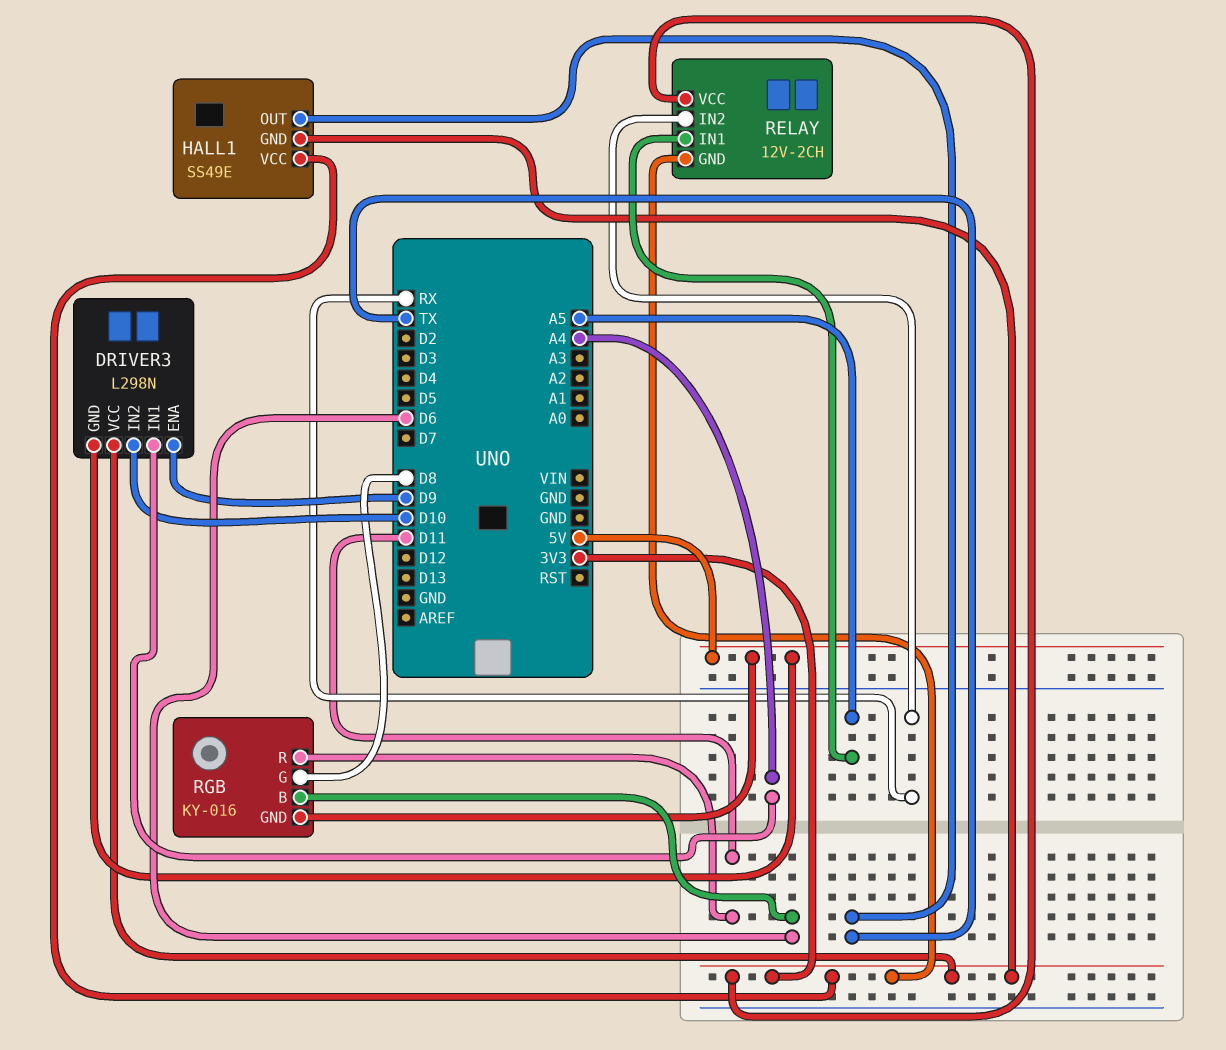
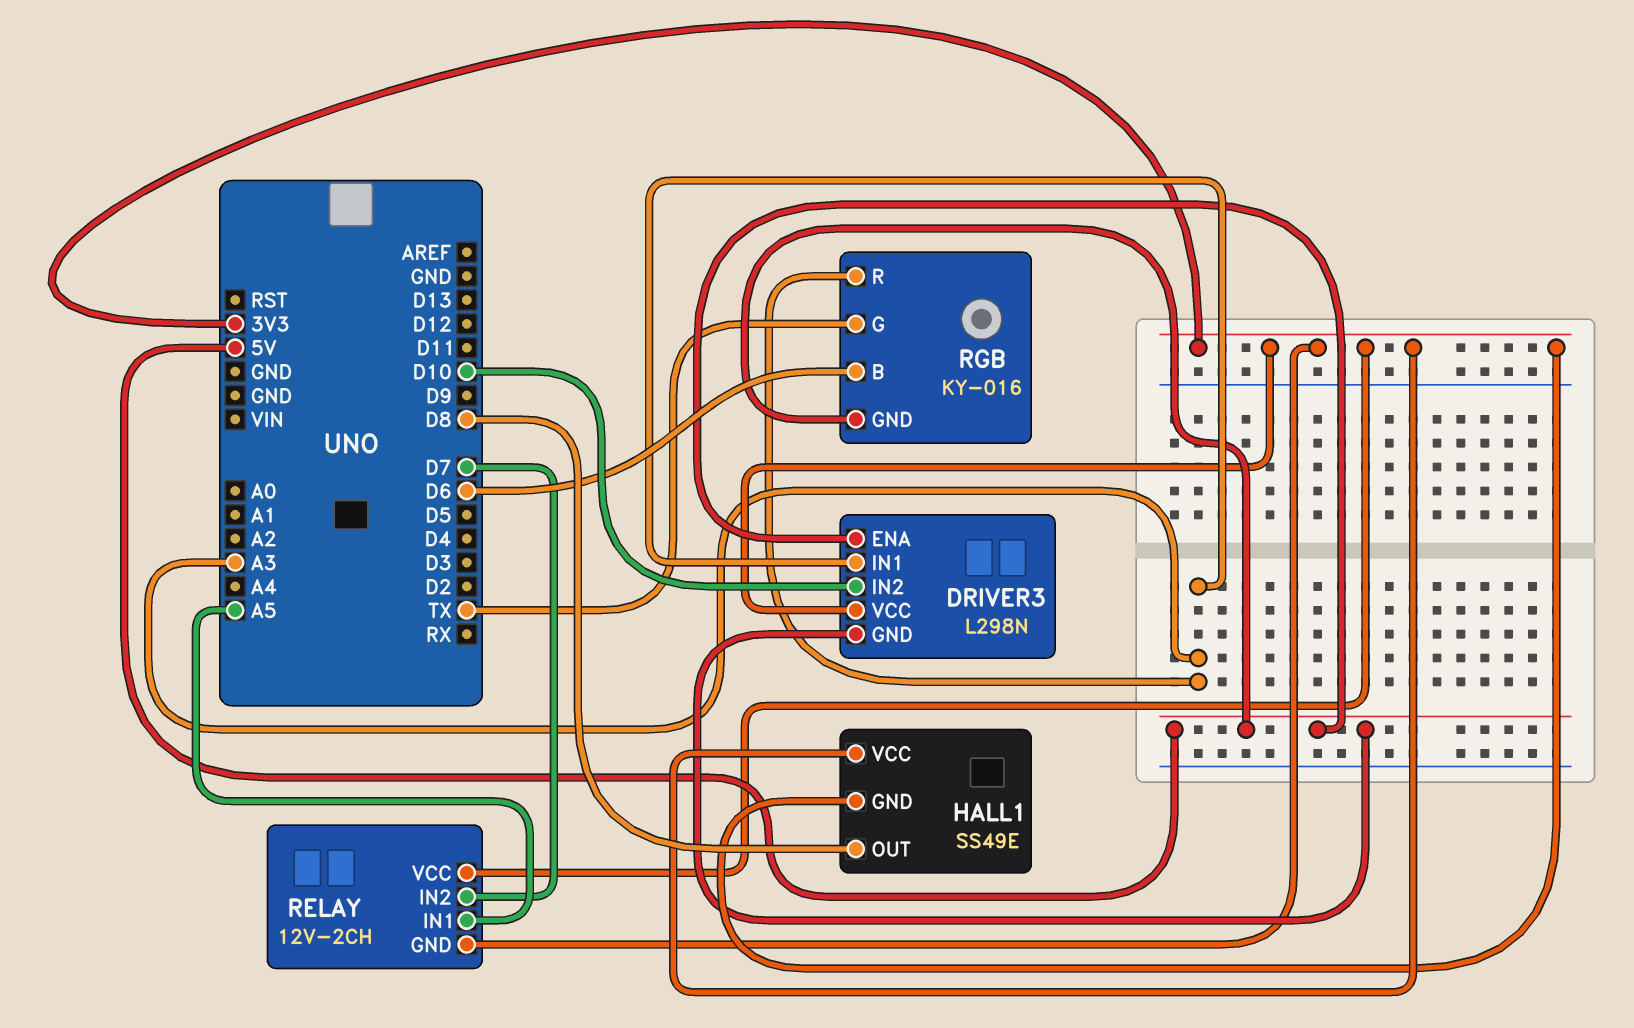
DRIVER3 pin ENA: D9 -> 5V
DRIVER3 pin IN1: A4 -> A3
HALL1 pin OUT: TX -> D8
RELAY pin IN2: RX -> D7
RGB pin G: D8 -> TX
RGB pin R: D11 -> A3

